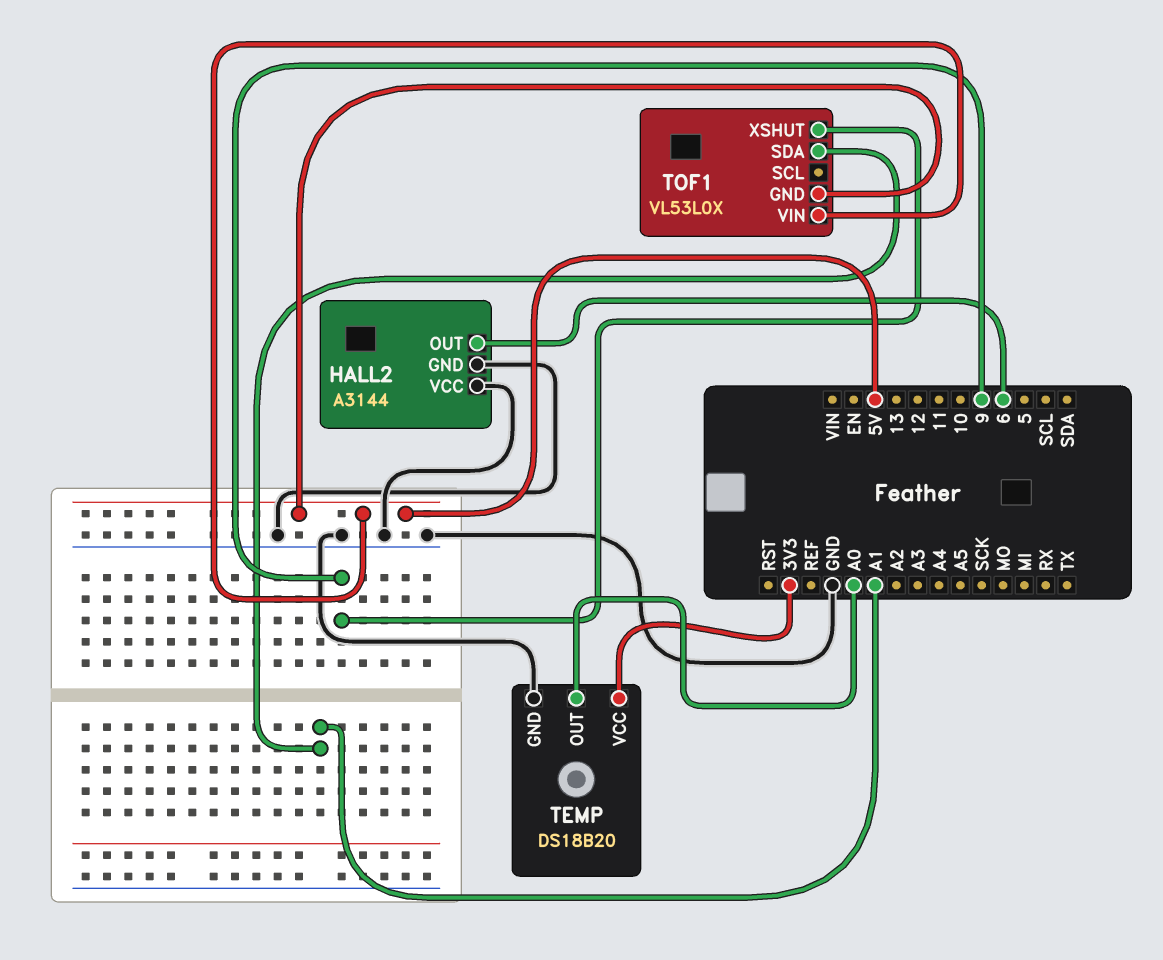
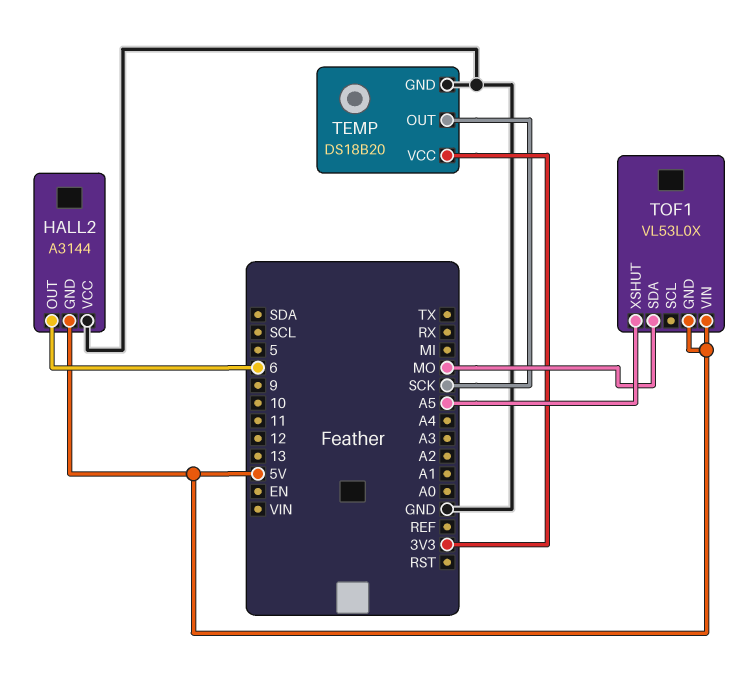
HALL2 pin GND: GND -> 5V
TEMP pin OUT: A0 -> SCK
TOF1 pin SDA: A1 -> MO
TOF1 pin XSHUT: 9 -> A5

